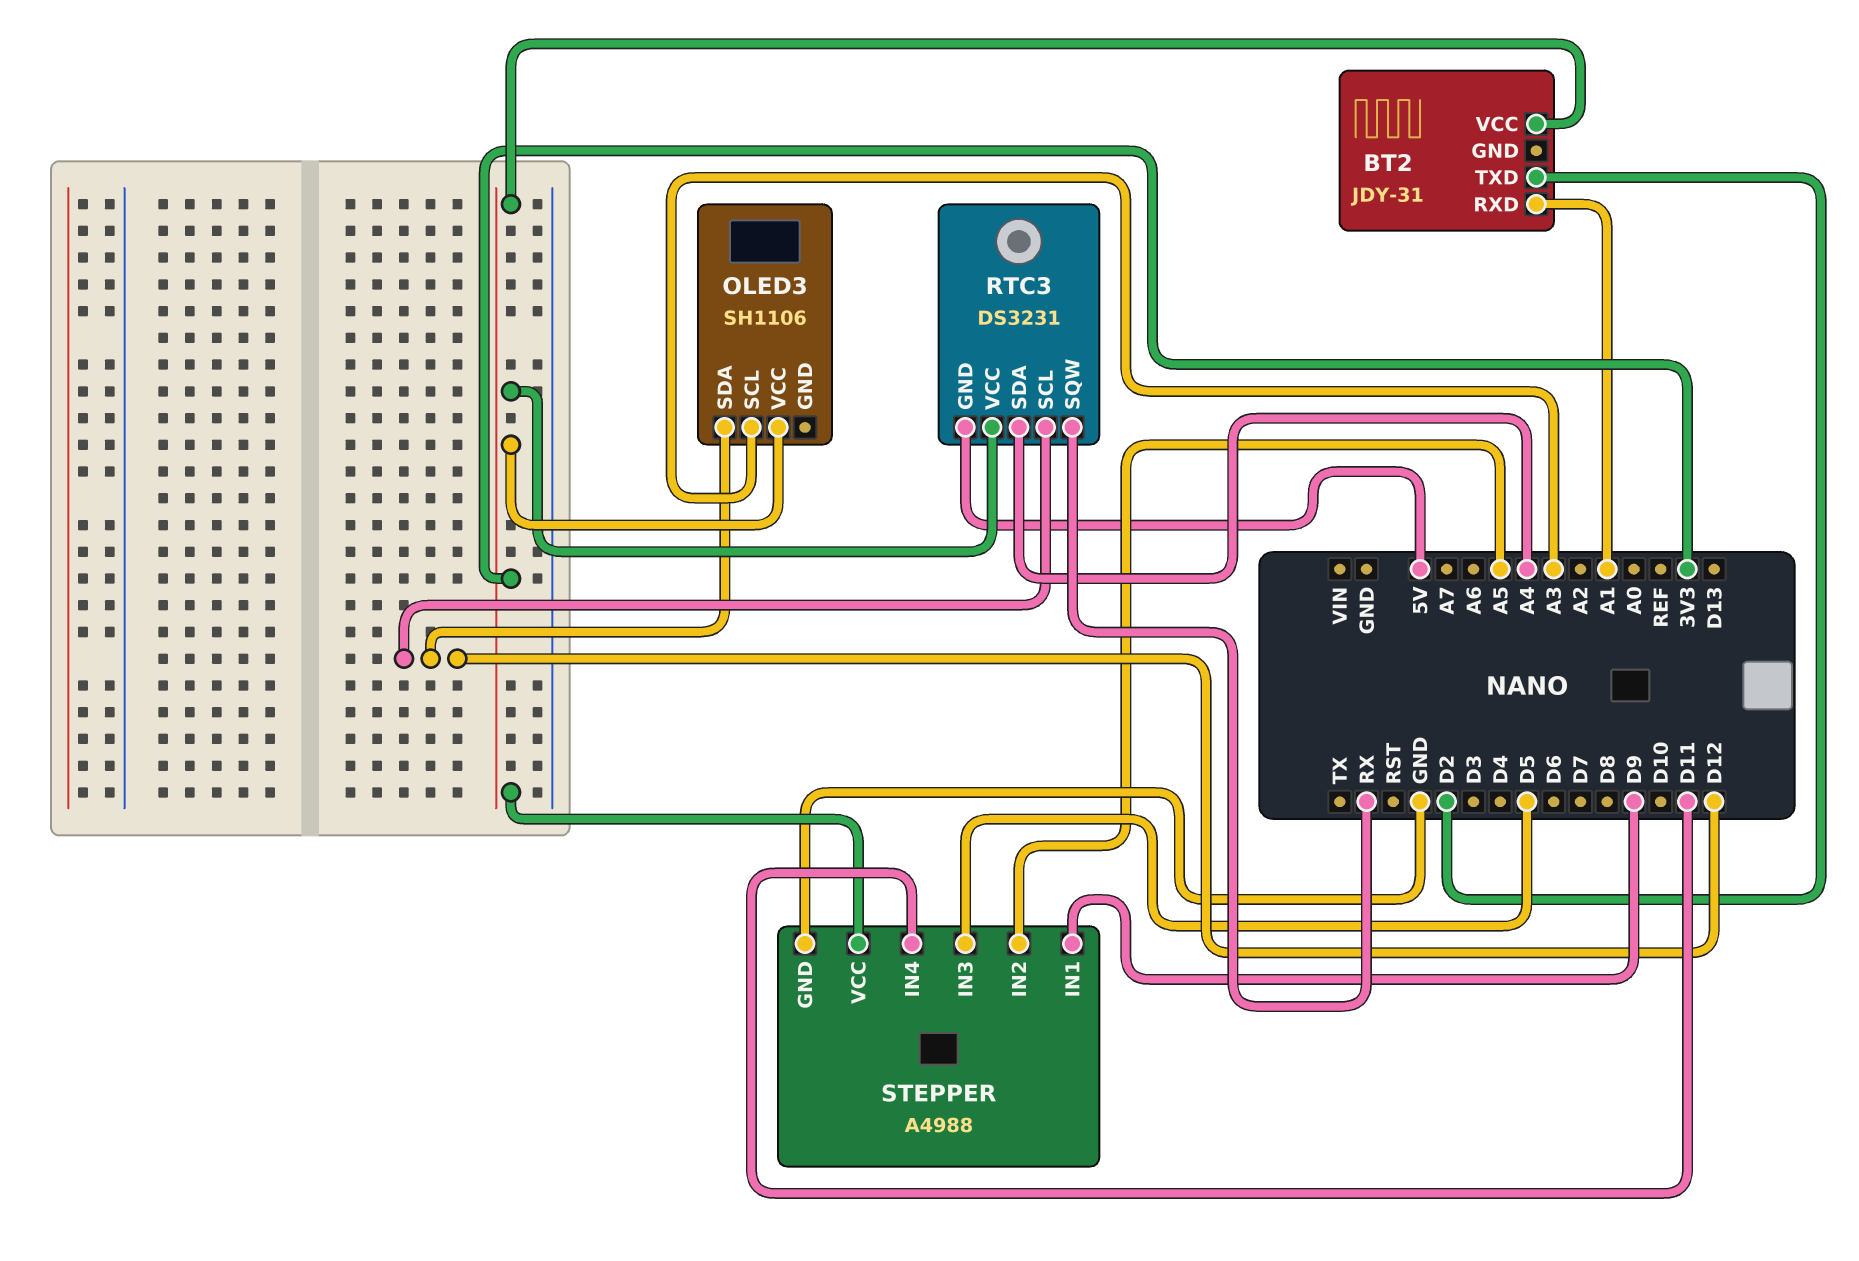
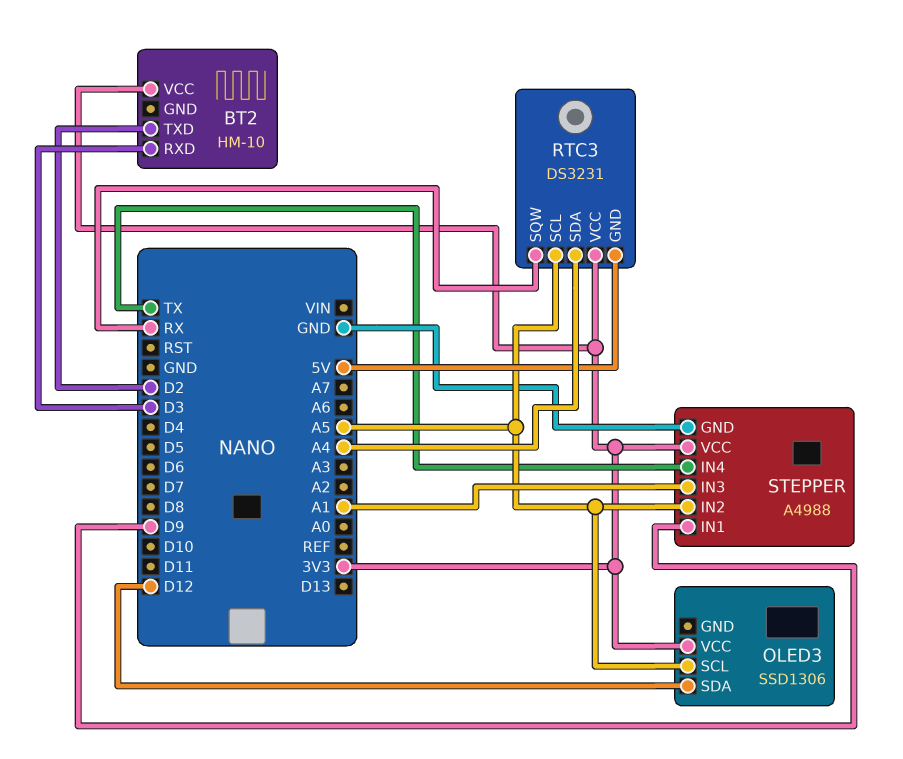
BT2: JDY-31 -> HM-10
BT2 pin RXD: A1 -> D3
OLED3: SH1106 -> SSD1306
OLED3 pin SCL: A3 -> A5
RTC3 pin SCL: D12 -> A5
STEPPER pin IN3: D5 -> A1
STEPPER pin IN4: D11 -> TX

